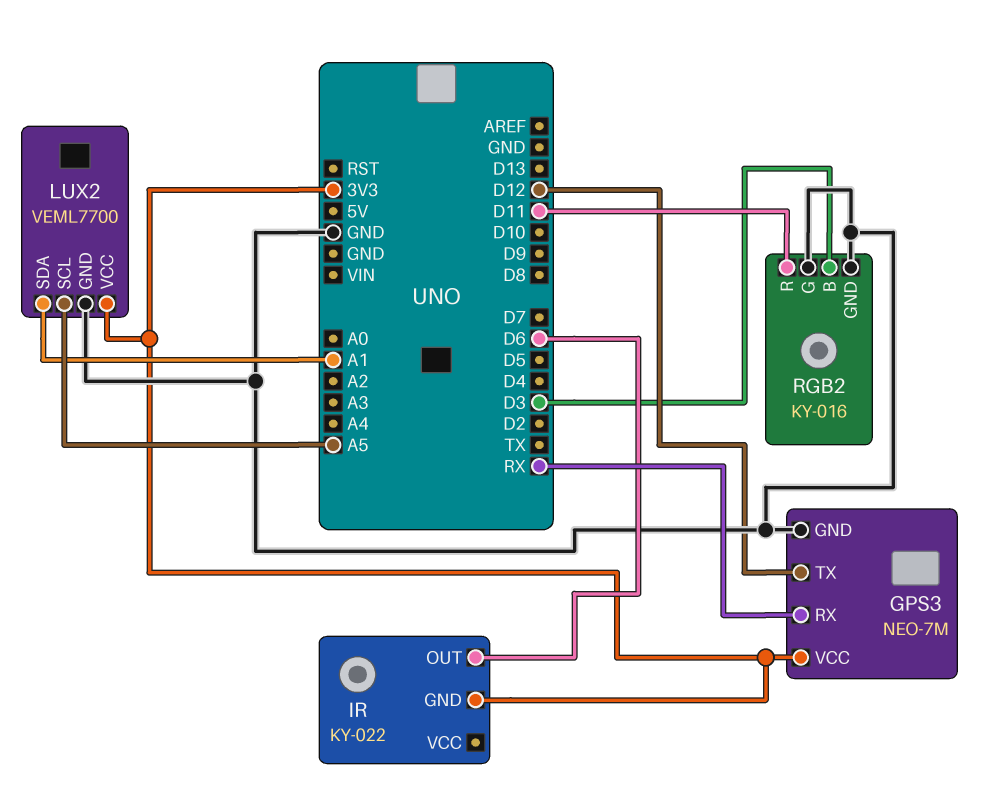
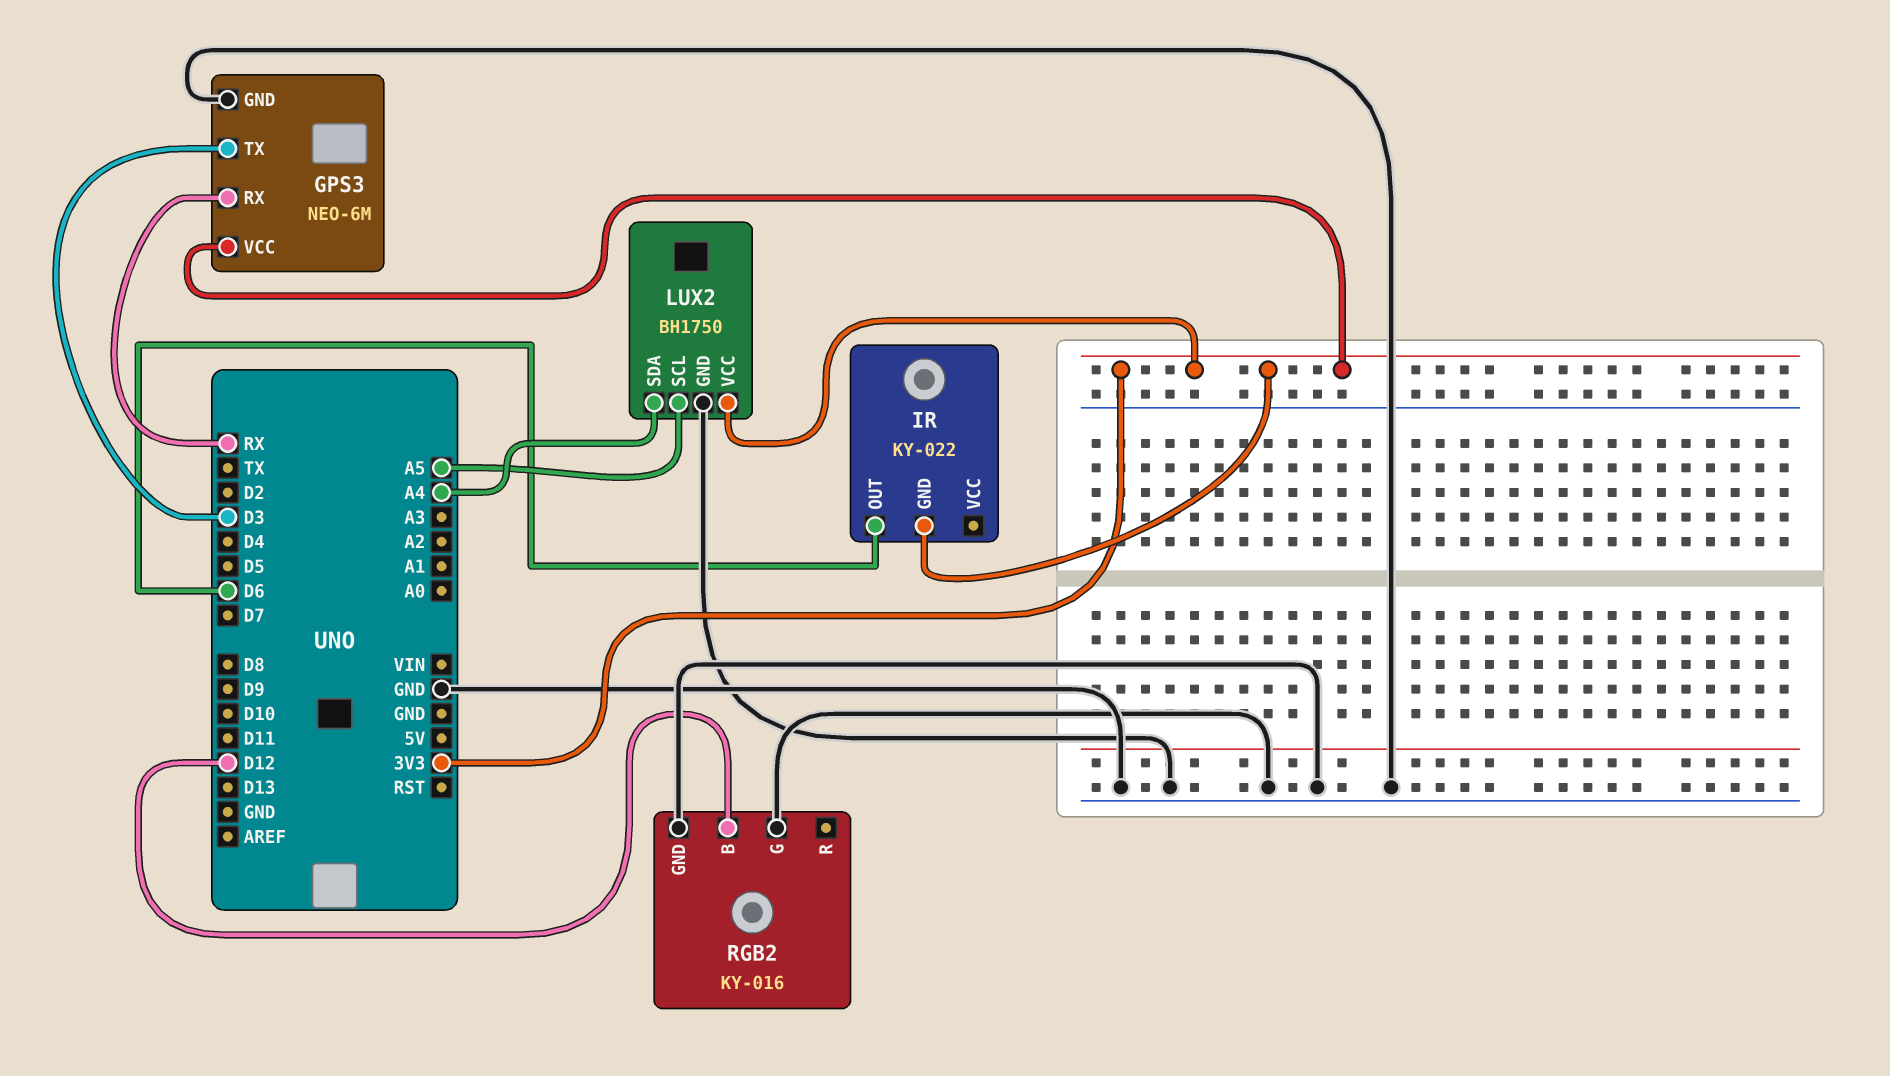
GPS3: NEO-7M -> NEO-6M
GPS3 pin TX: D12 -> D3
LUX2: VEML7700 -> BH1750
LUX2 pin SDA: A1 -> A4
RGB2 pin B: D3 -> D12
RGB2 pin R: D11 -> none

